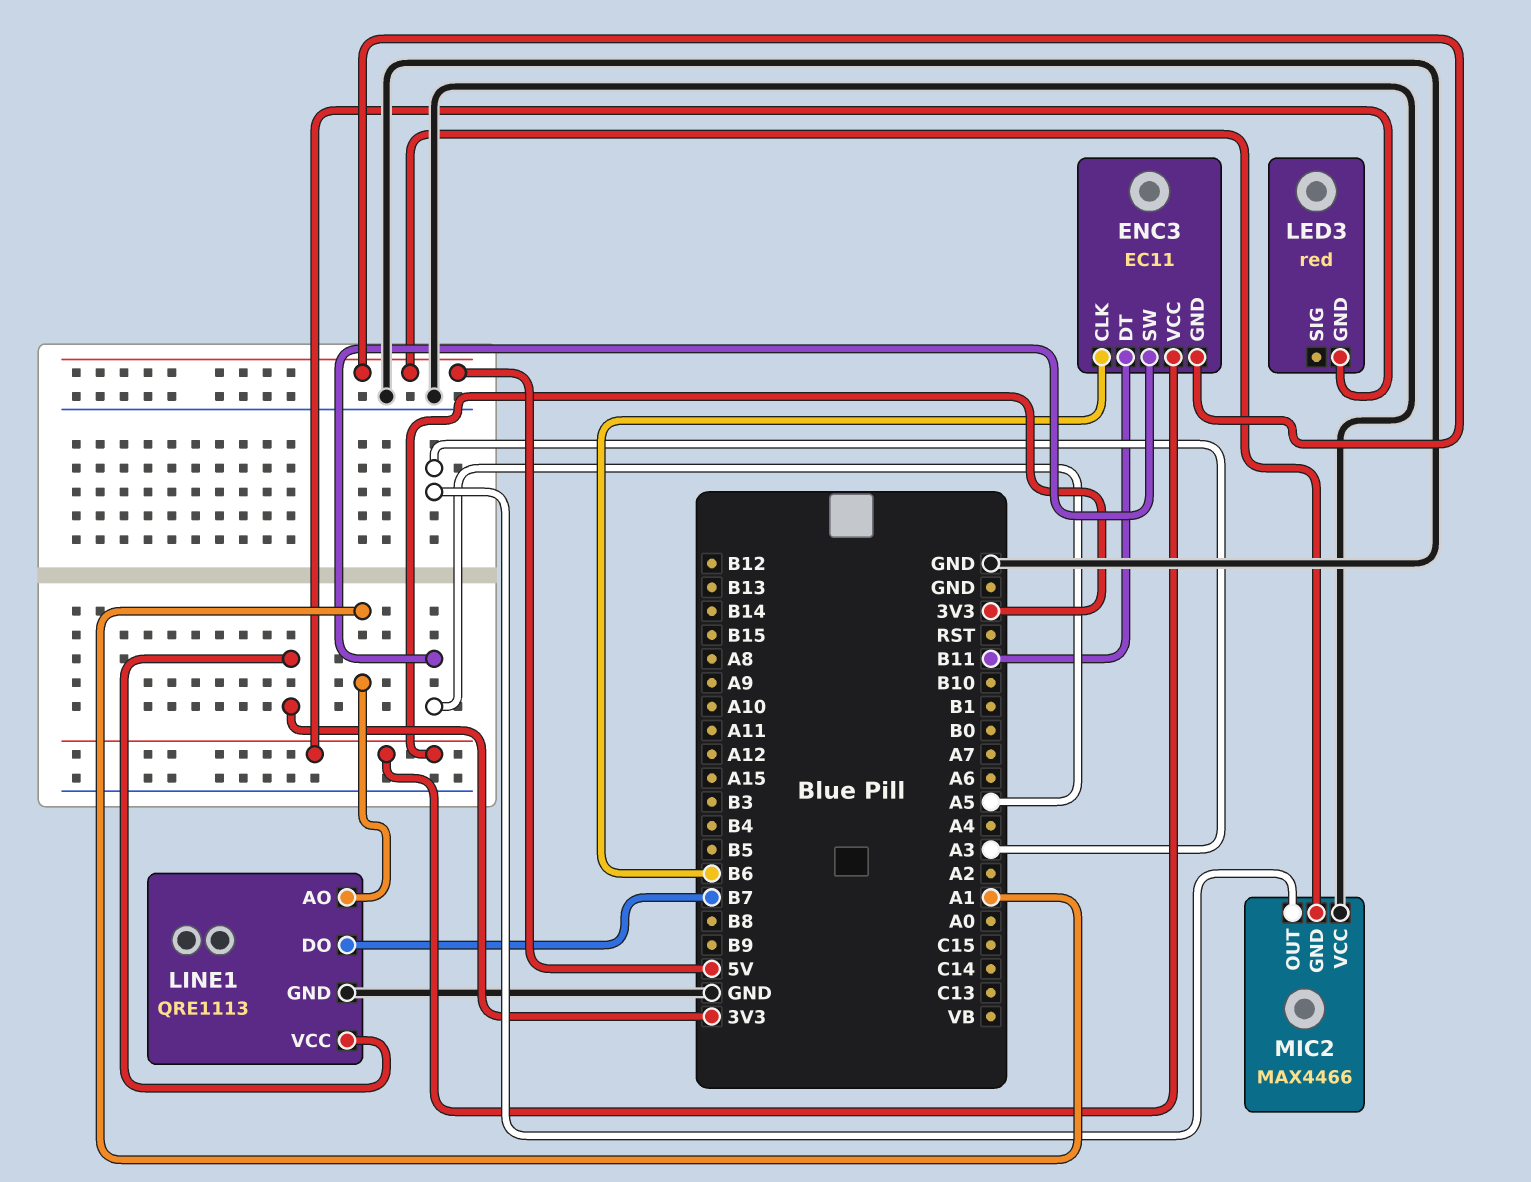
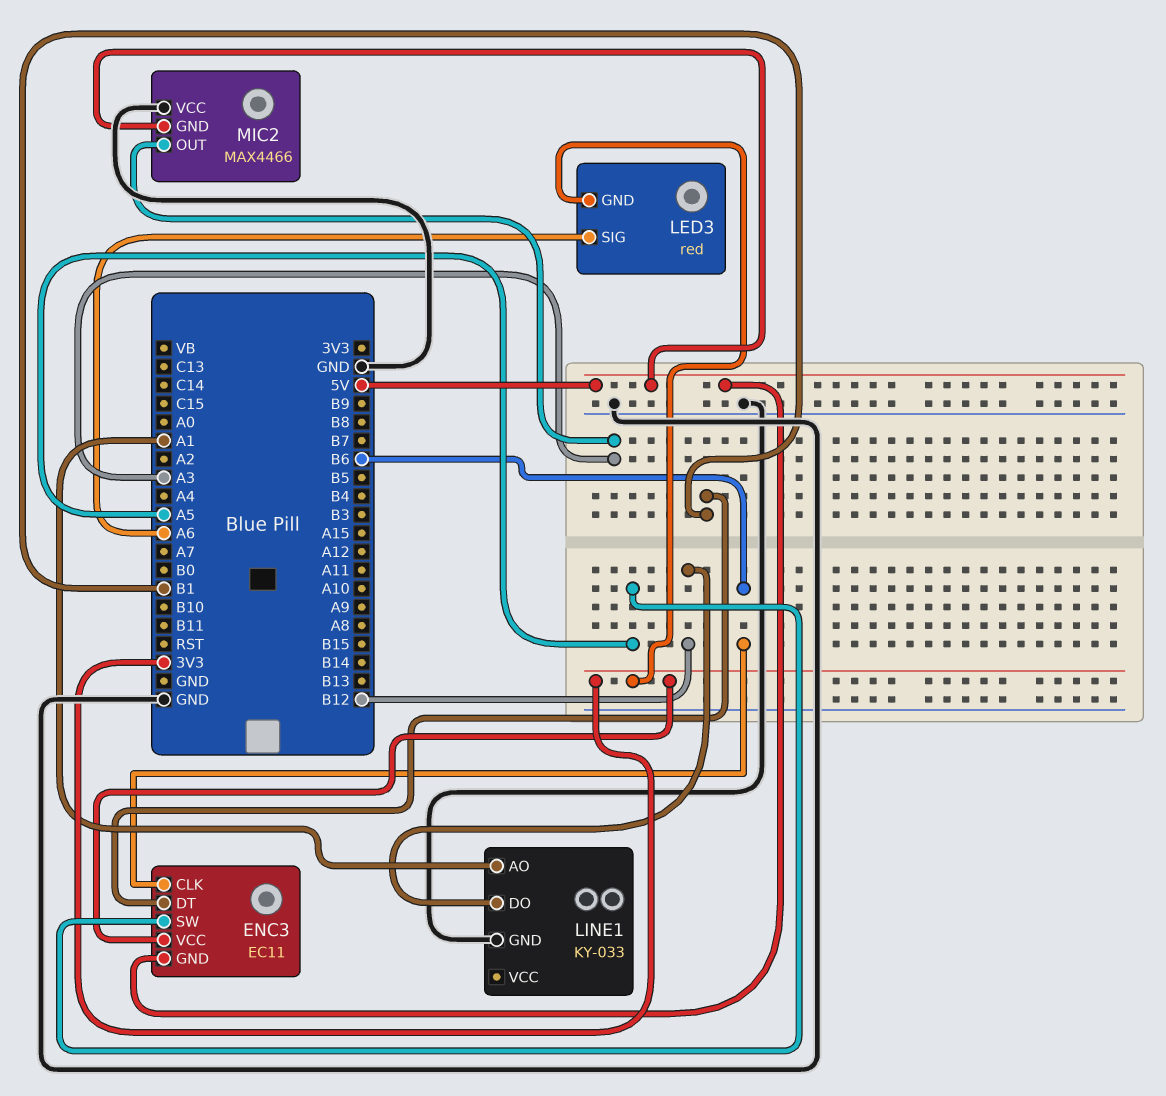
ENC3 pin DT: B11 -> B1
LED3 pin SIG: none -> A6
LINE1: QRE1113 -> KY-033
LINE1 pin DO: B7 -> B12
LINE1 pin VCC: 3V3 -> none

